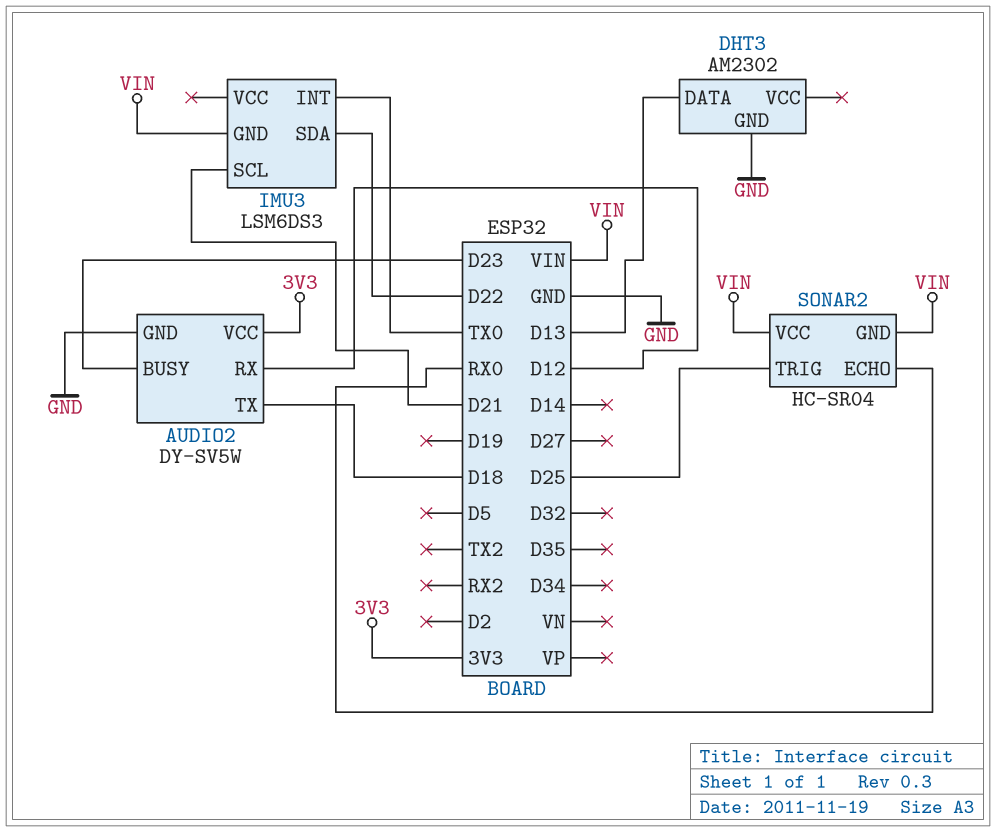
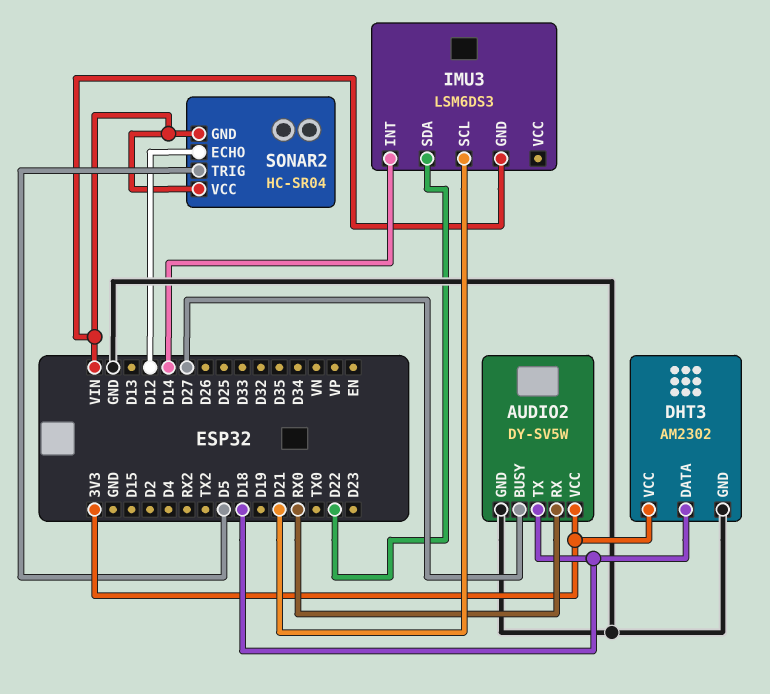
AUDIO2 pin BUSY: D23 -> D27
AUDIO2 pin RX: D12 -> RX0
DHT3 pin DATA: D13 -> D18
DHT3 pin VCC: none -> 3V3
IMU3 pin INT: TX0 -> D14
SONAR2 pin ECHO: RX0 -> D12
SONAR2 pin TRIG: D25 -> D5

